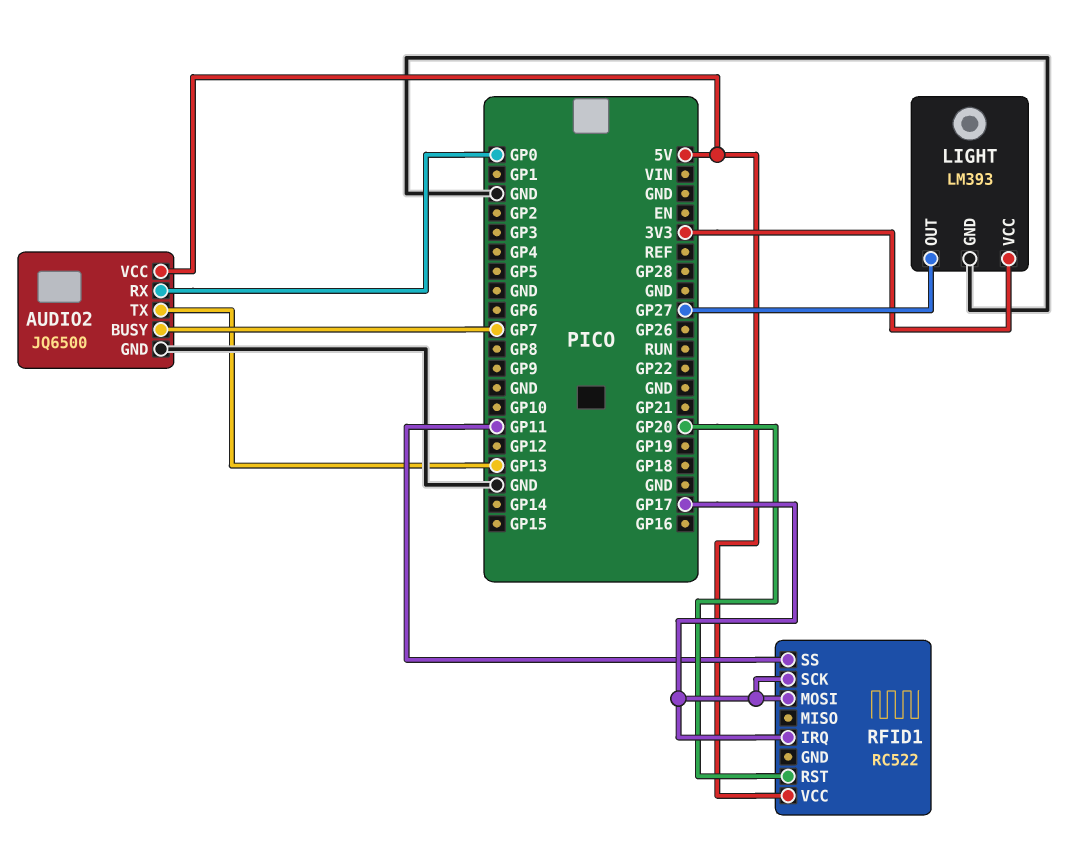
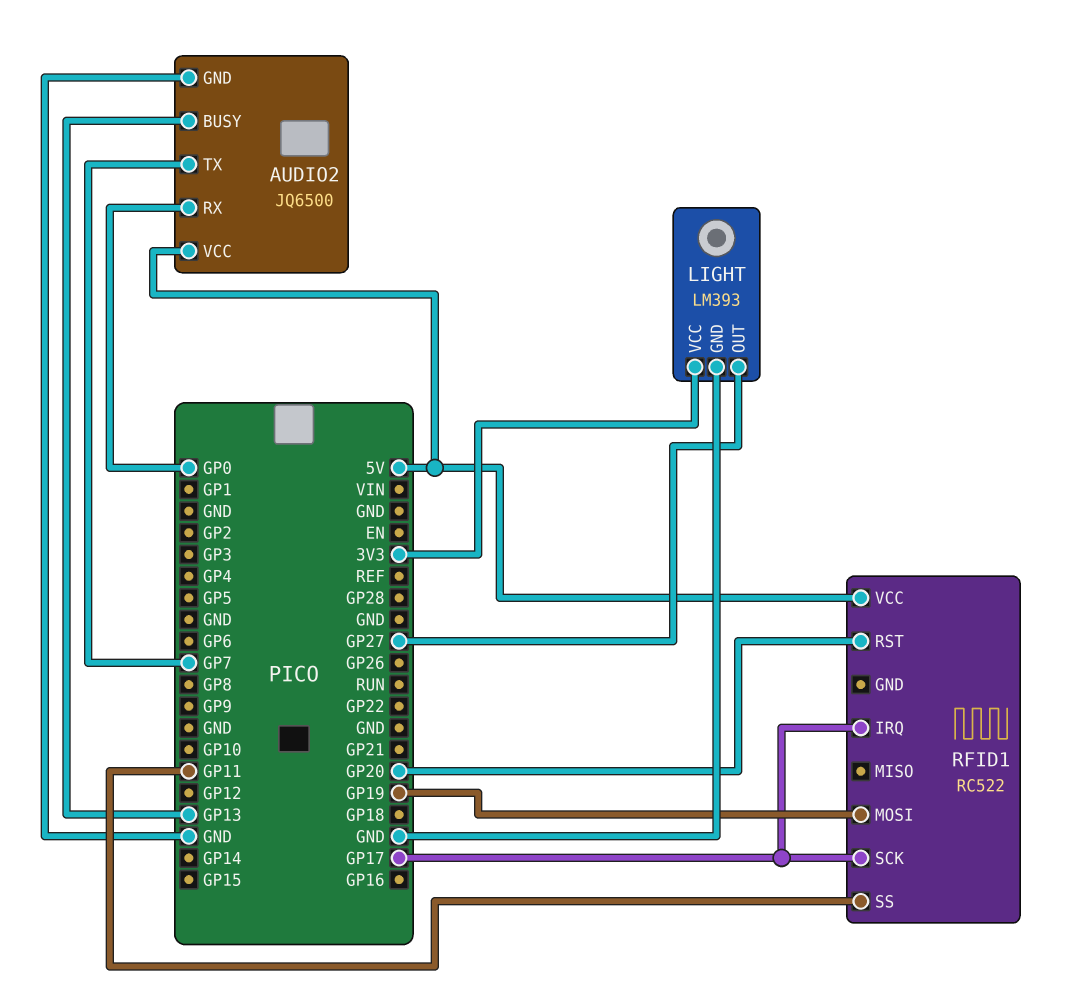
AUDIO2 pin BUSY: GP7 -> GP13
AUDIO2 pin TX: GP13 -> GP7
RFID1 pin MOSI: GP17 -> GP19

